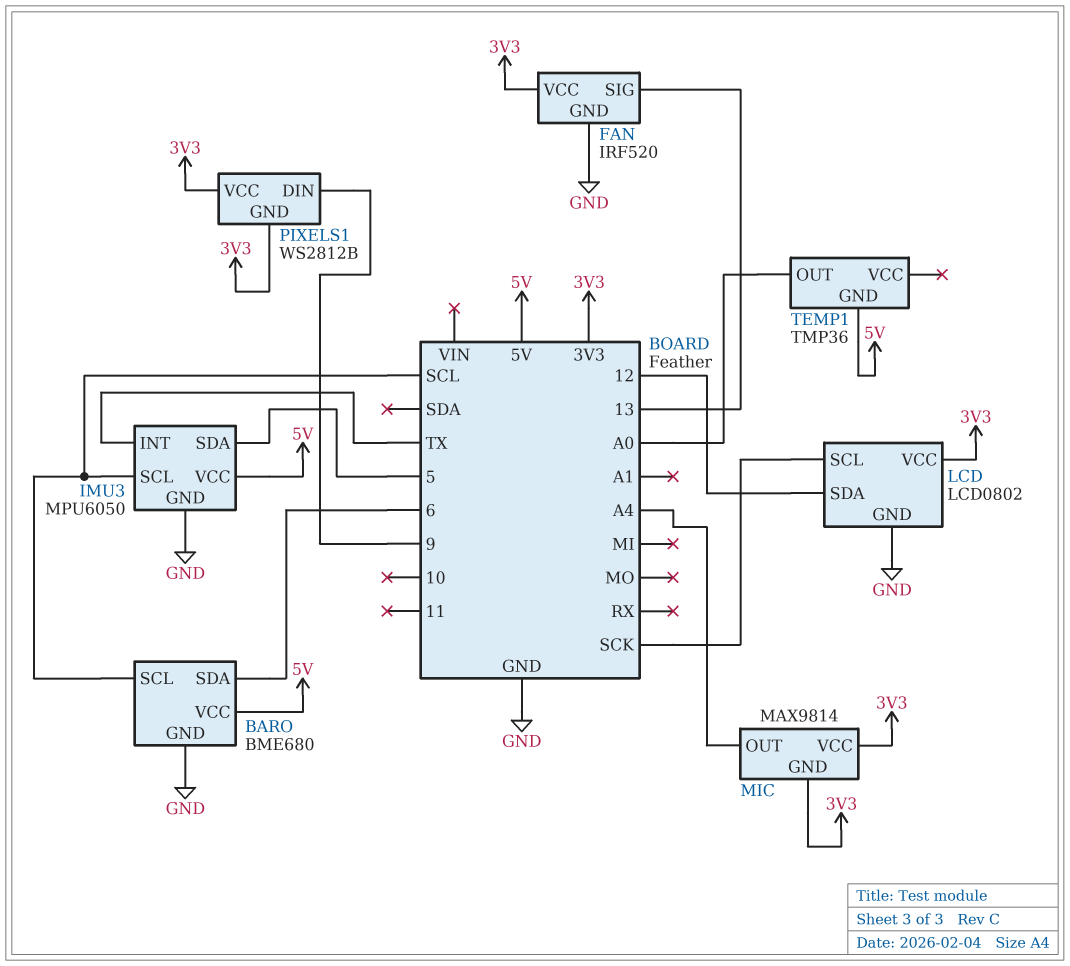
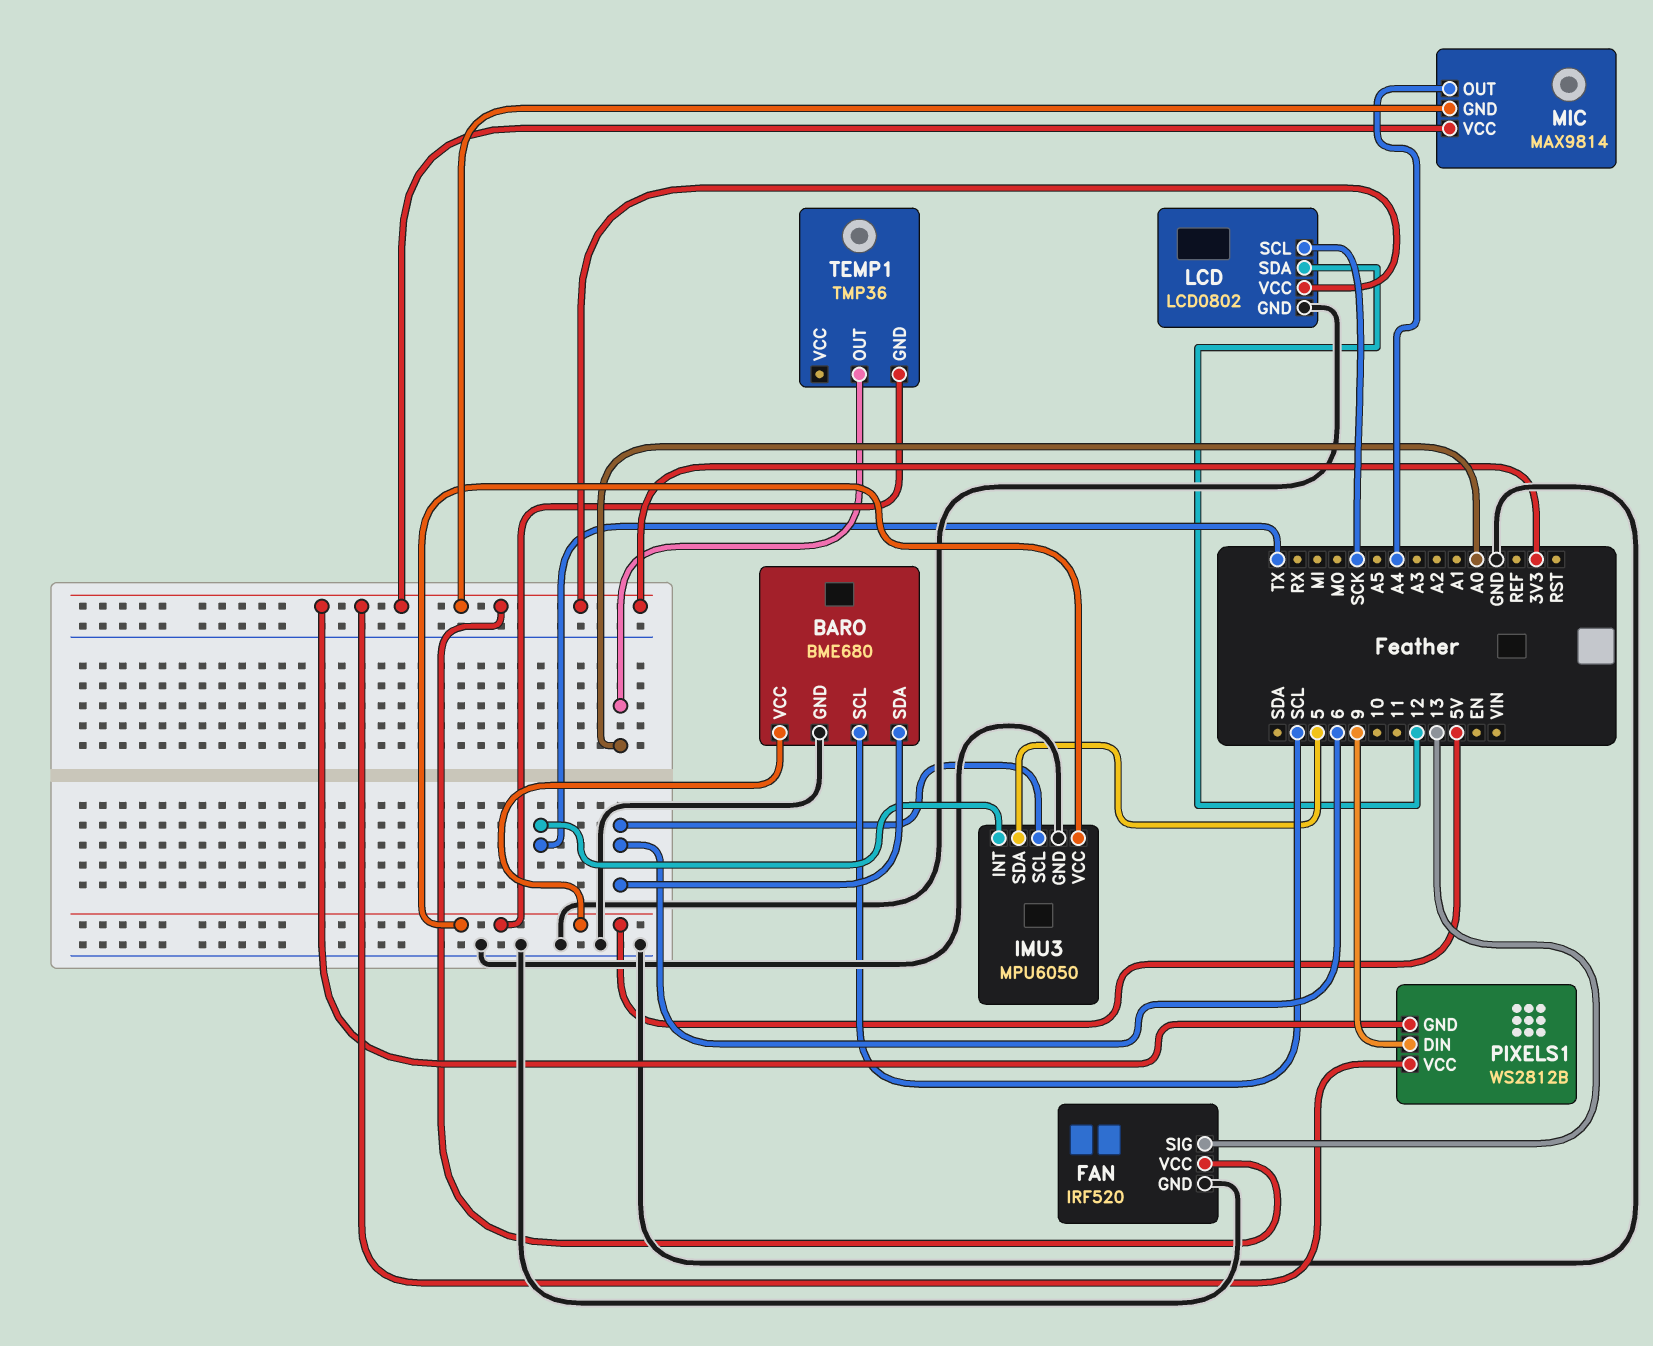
IMU3 pin SCL: SCL -> 6

